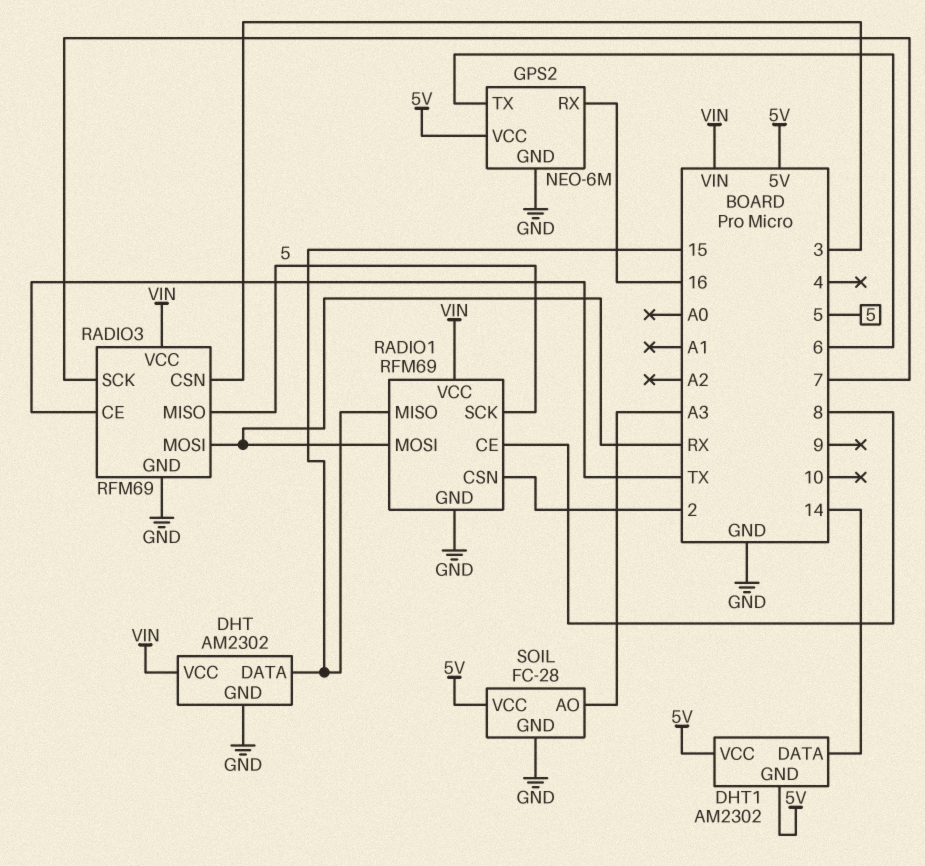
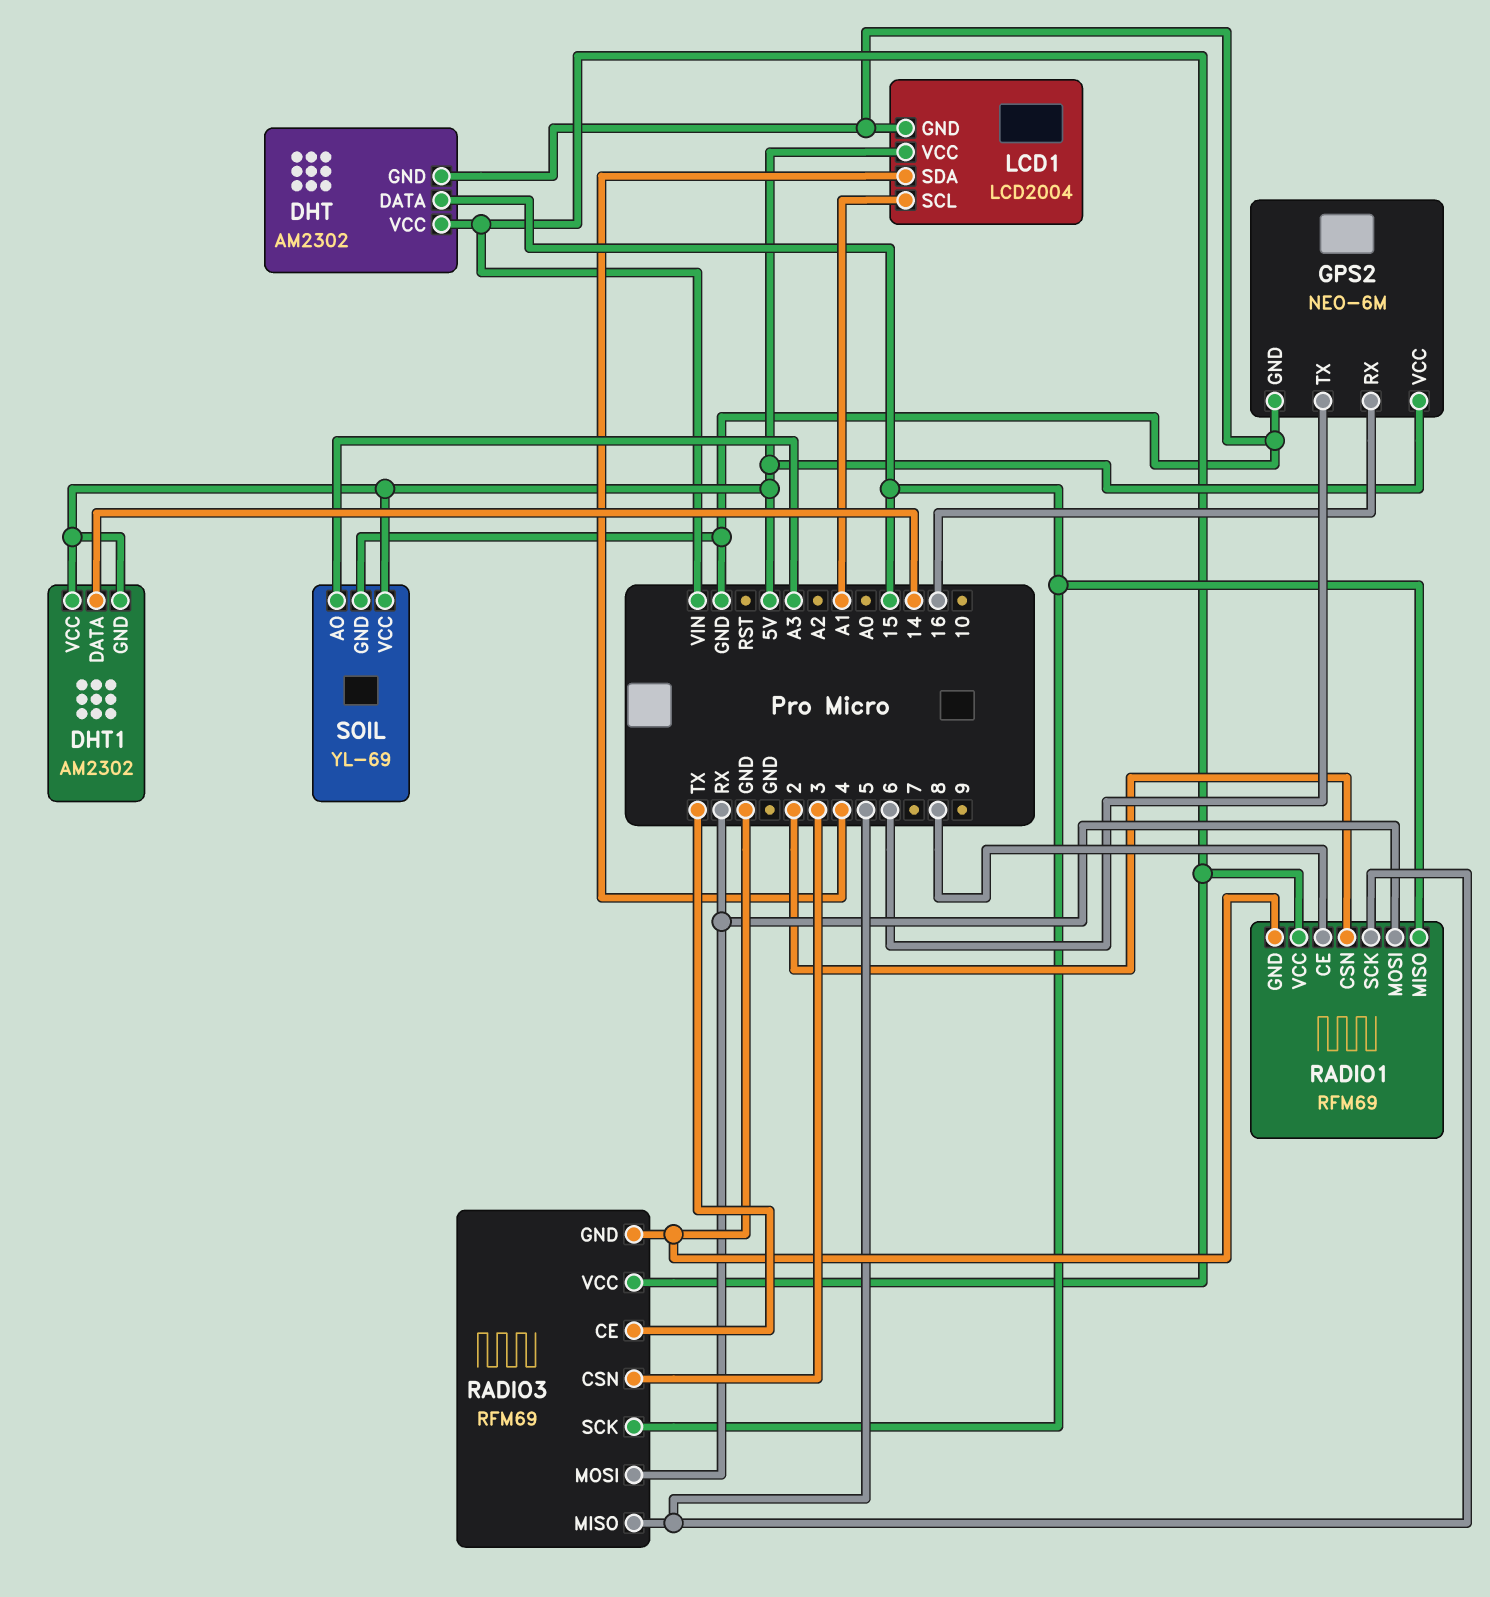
LCD1: none -> LCD2004
LCD1 pin GND: none -> GND
LCD1 pin SCL: none -> A1
LCD1 pin SDA: none -> 4
LCD1 pin VCC: none -> 5V
RADIO3 pin SCK: 7 -> 15
SOIL: FC-28 -> YL-69

